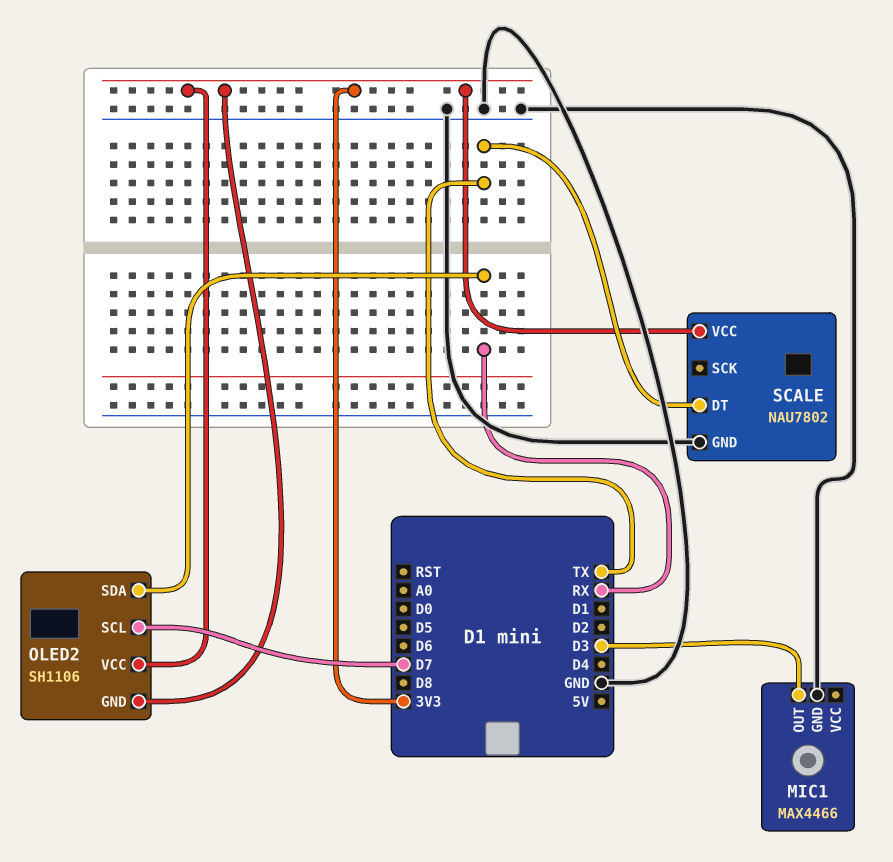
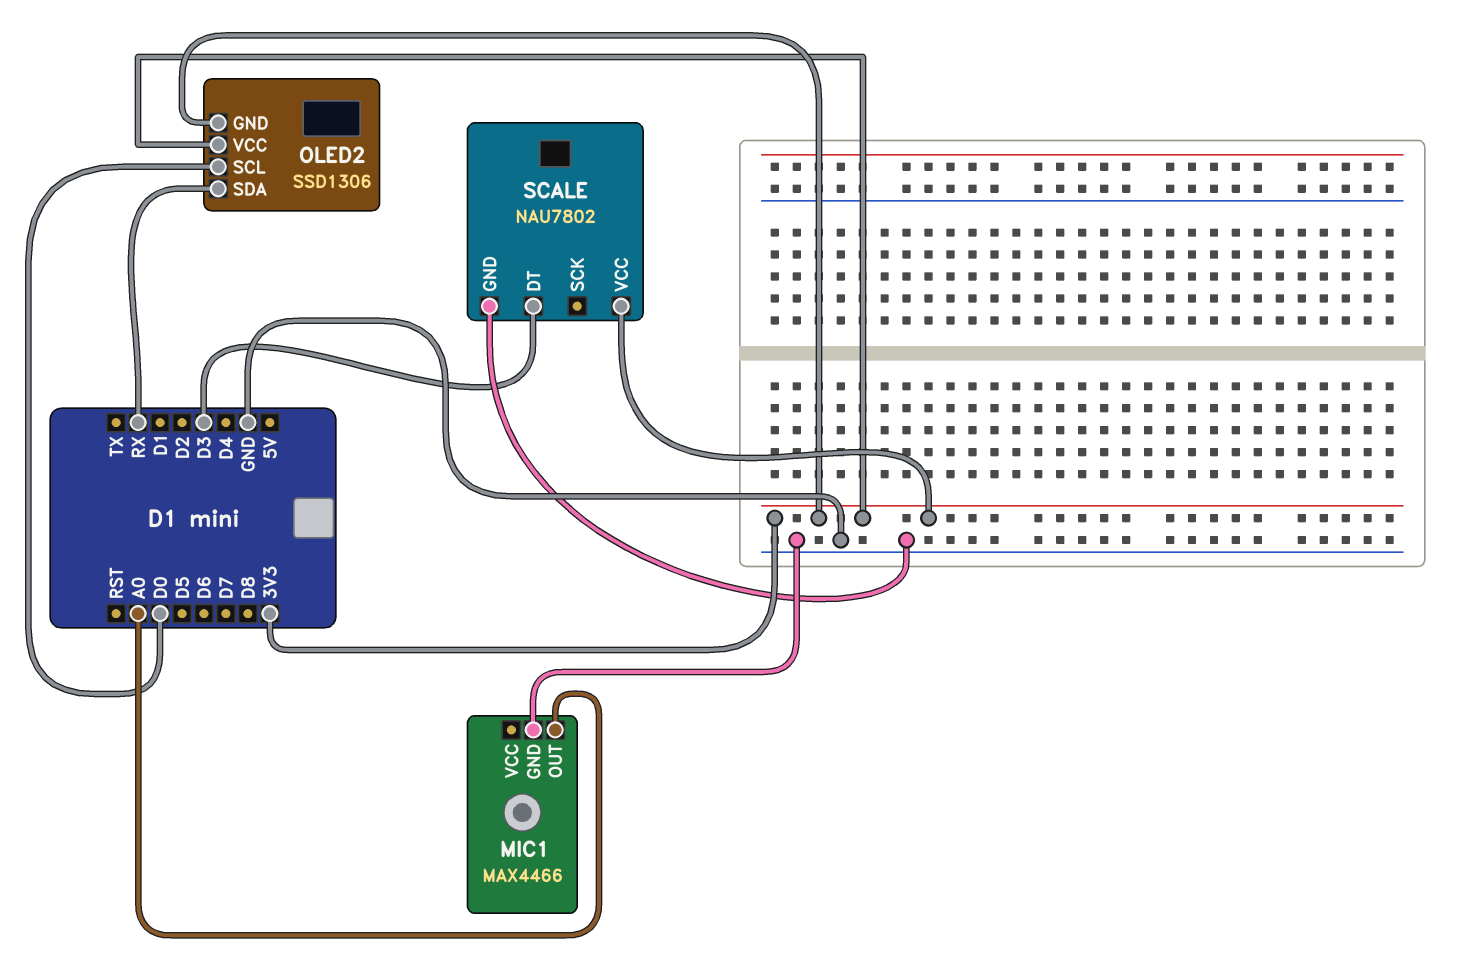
MIC1 pin OUT: D3 -> A0
OLED2: SH1106 -> SSD1306
OLED2 pin SCL: D7 -> D0
SCALE pin DT: TX -> D3

